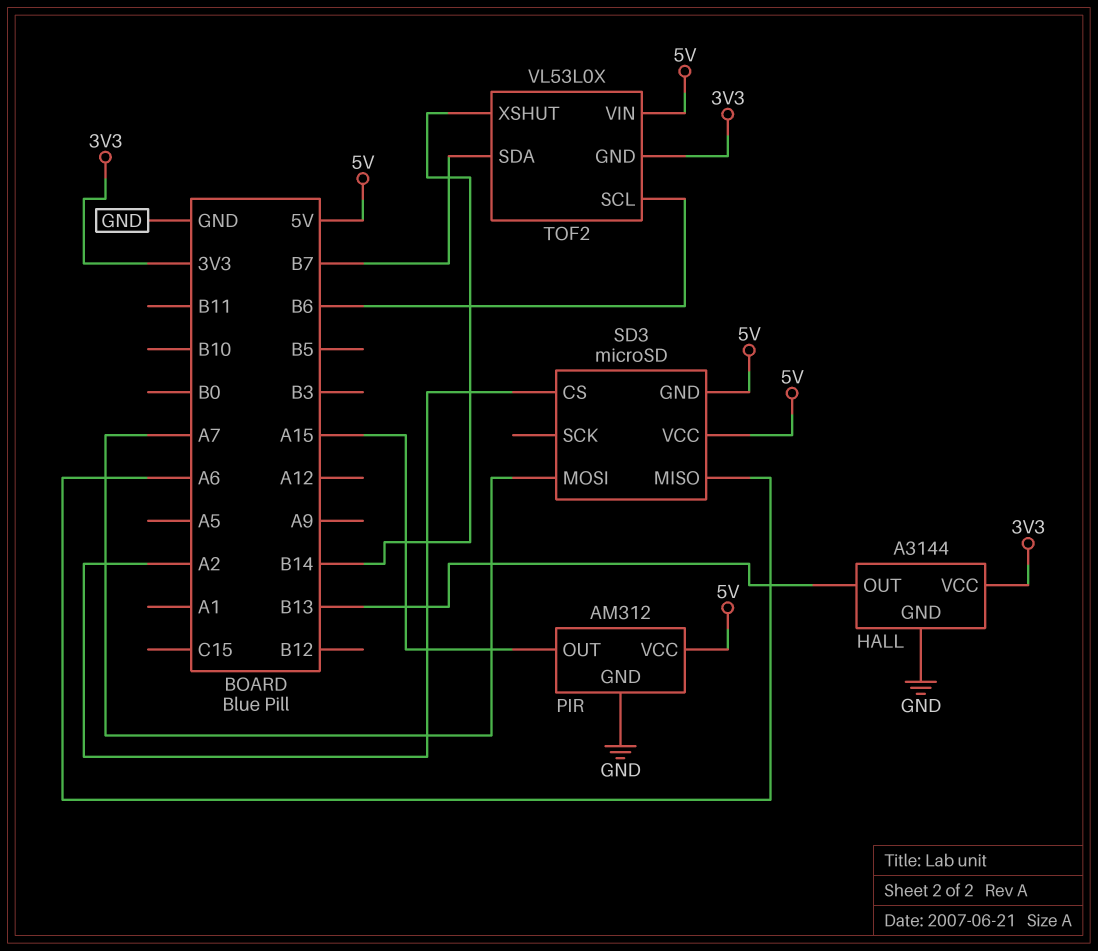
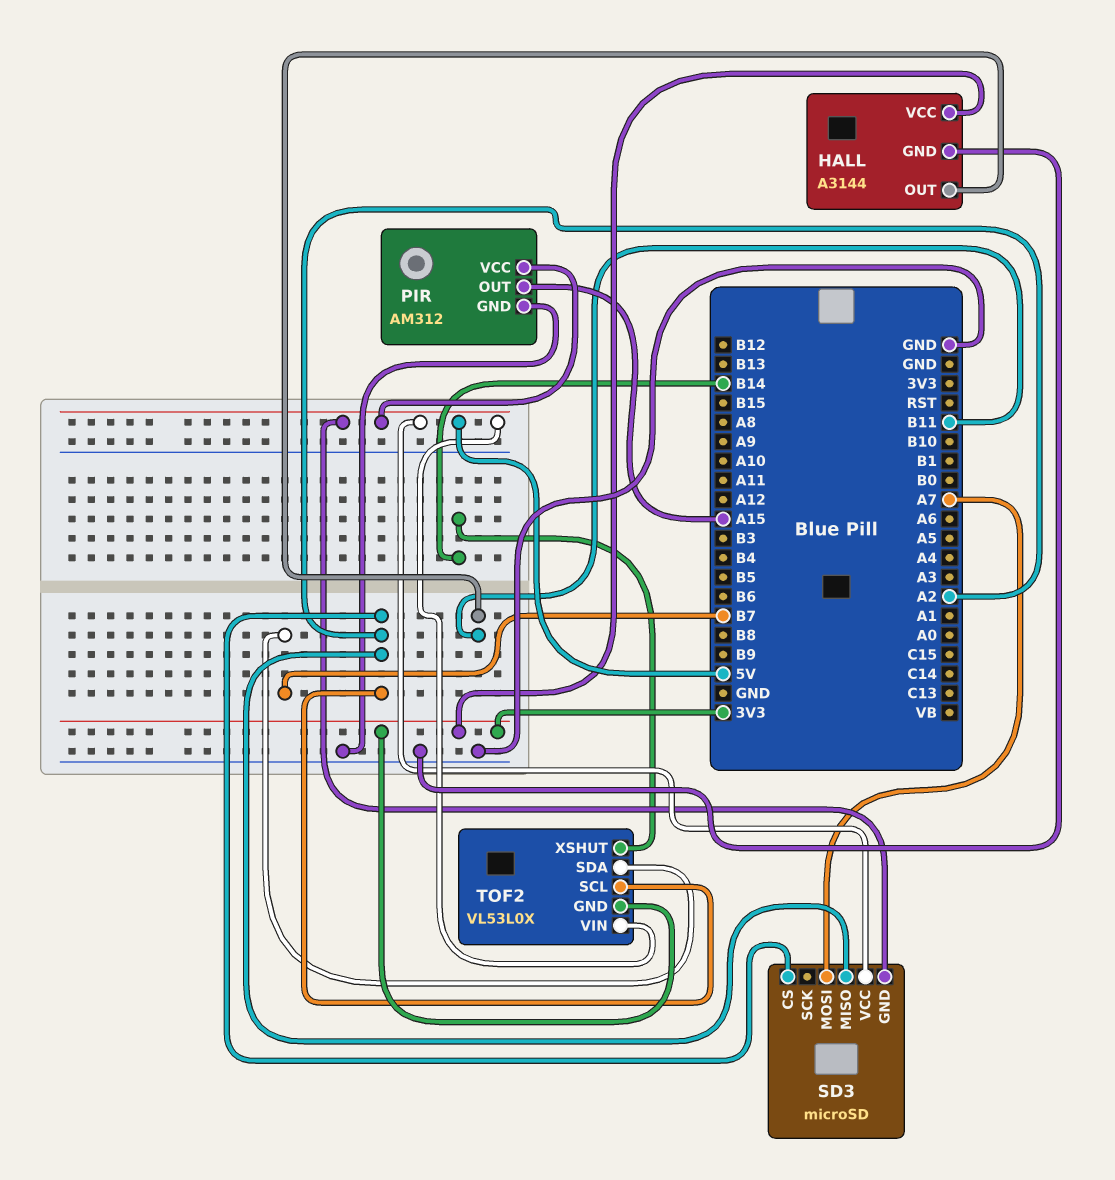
HALL pin OUT: B13 -> B11
SD3 pin MISO: A6 -> A2
TOF2 pin SCL: B6 -> A2

